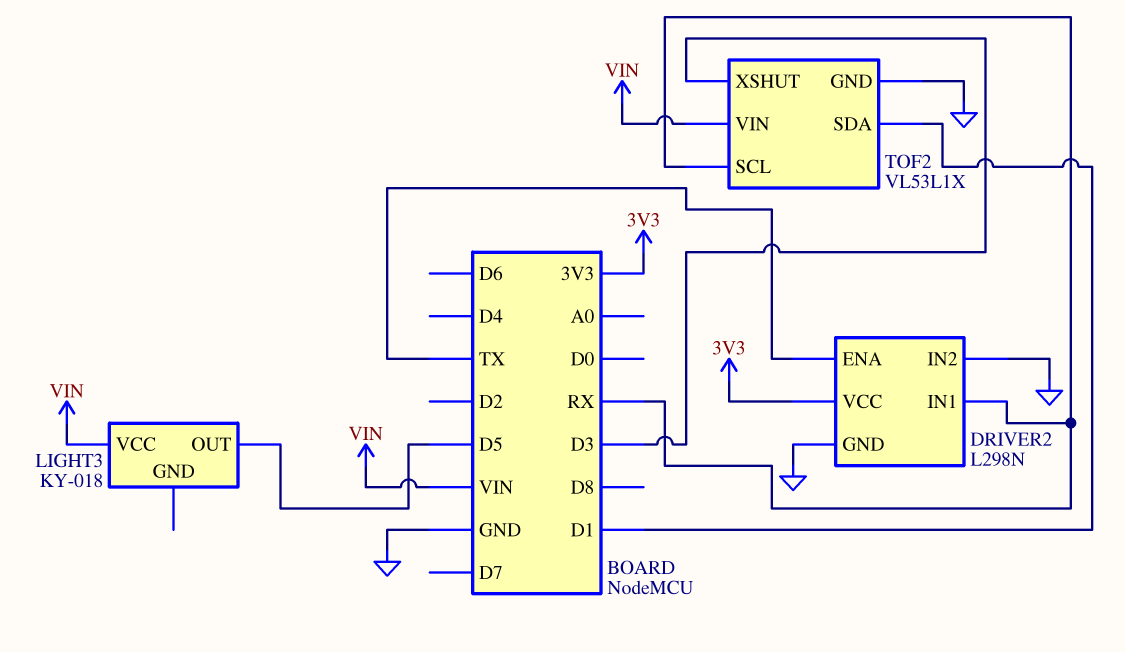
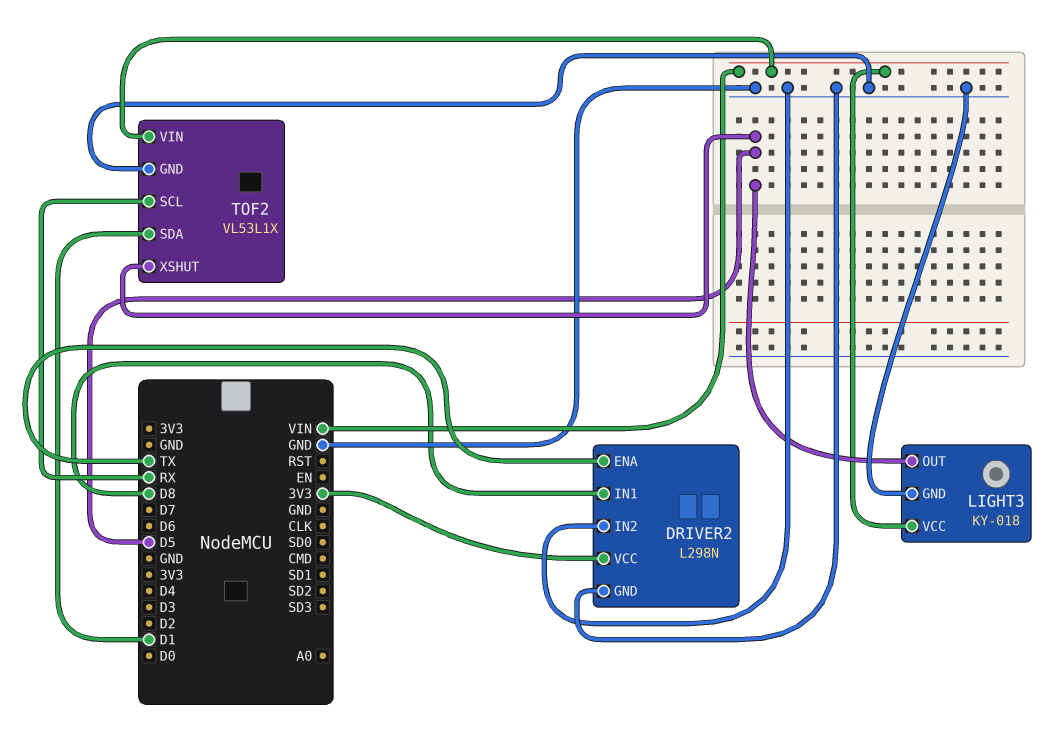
DRIVER2 pin IN1: RX -> D8
LIGHT3 pin GND: none -> GND
TOF2 pin XSHUT: D3 -> D5

